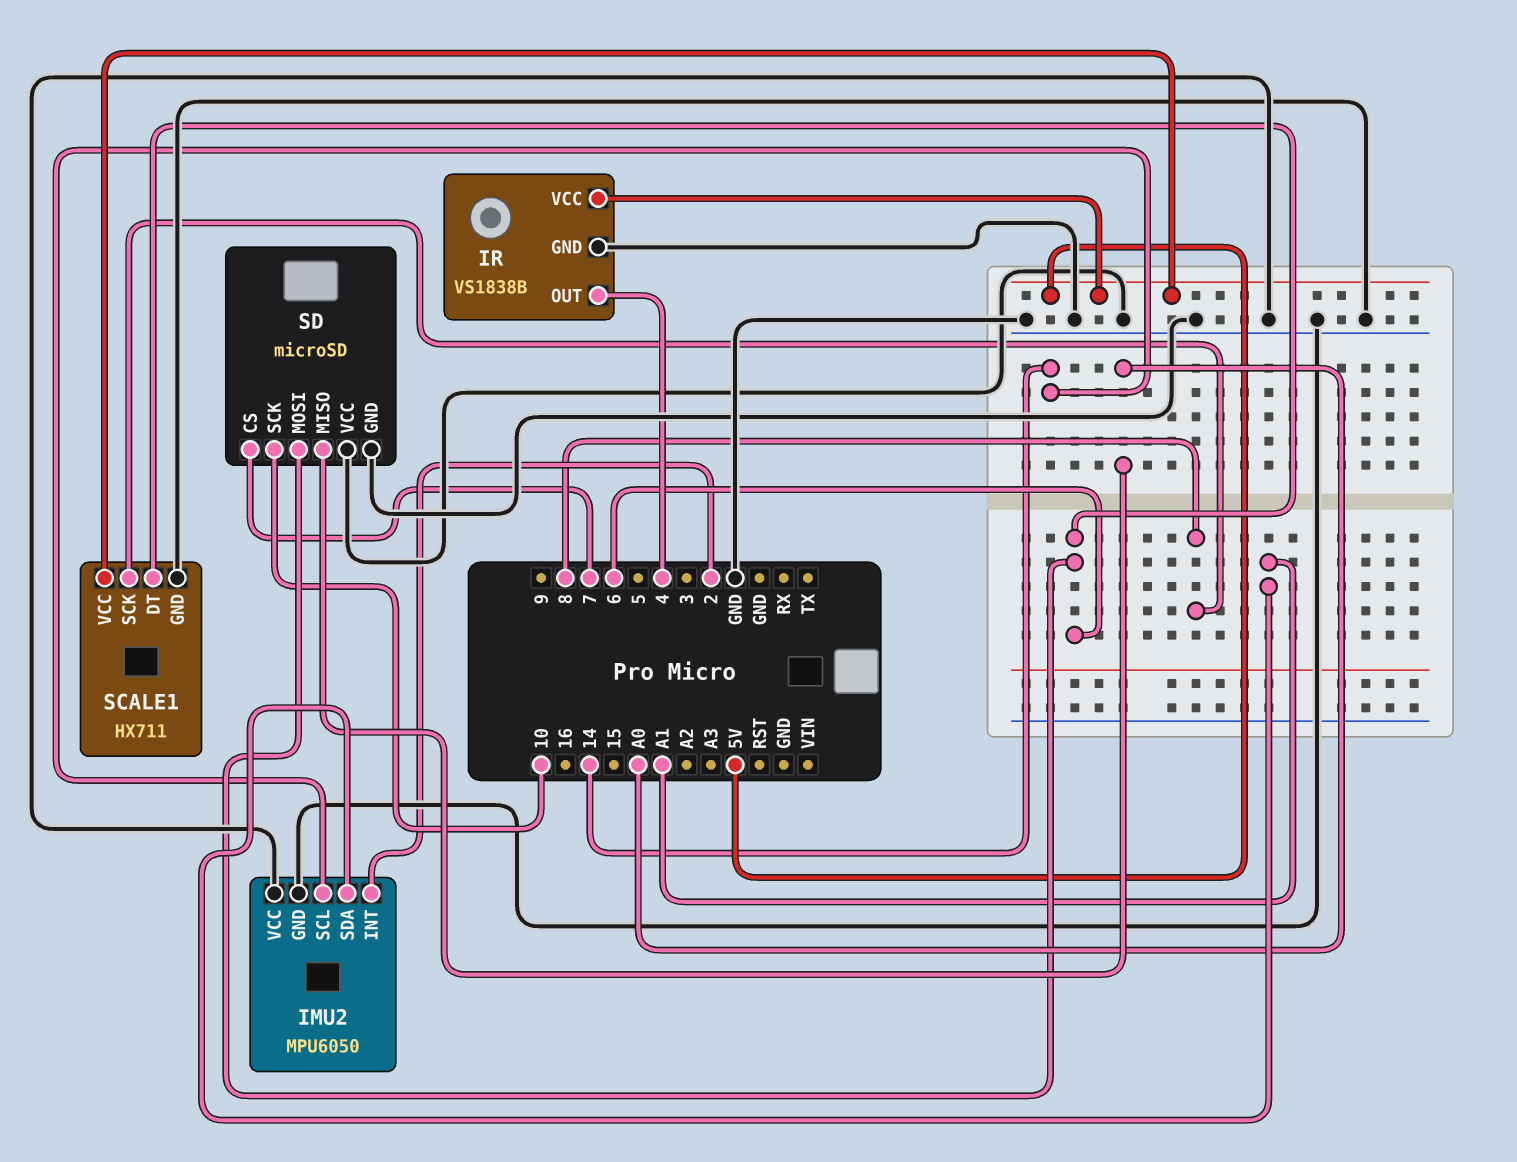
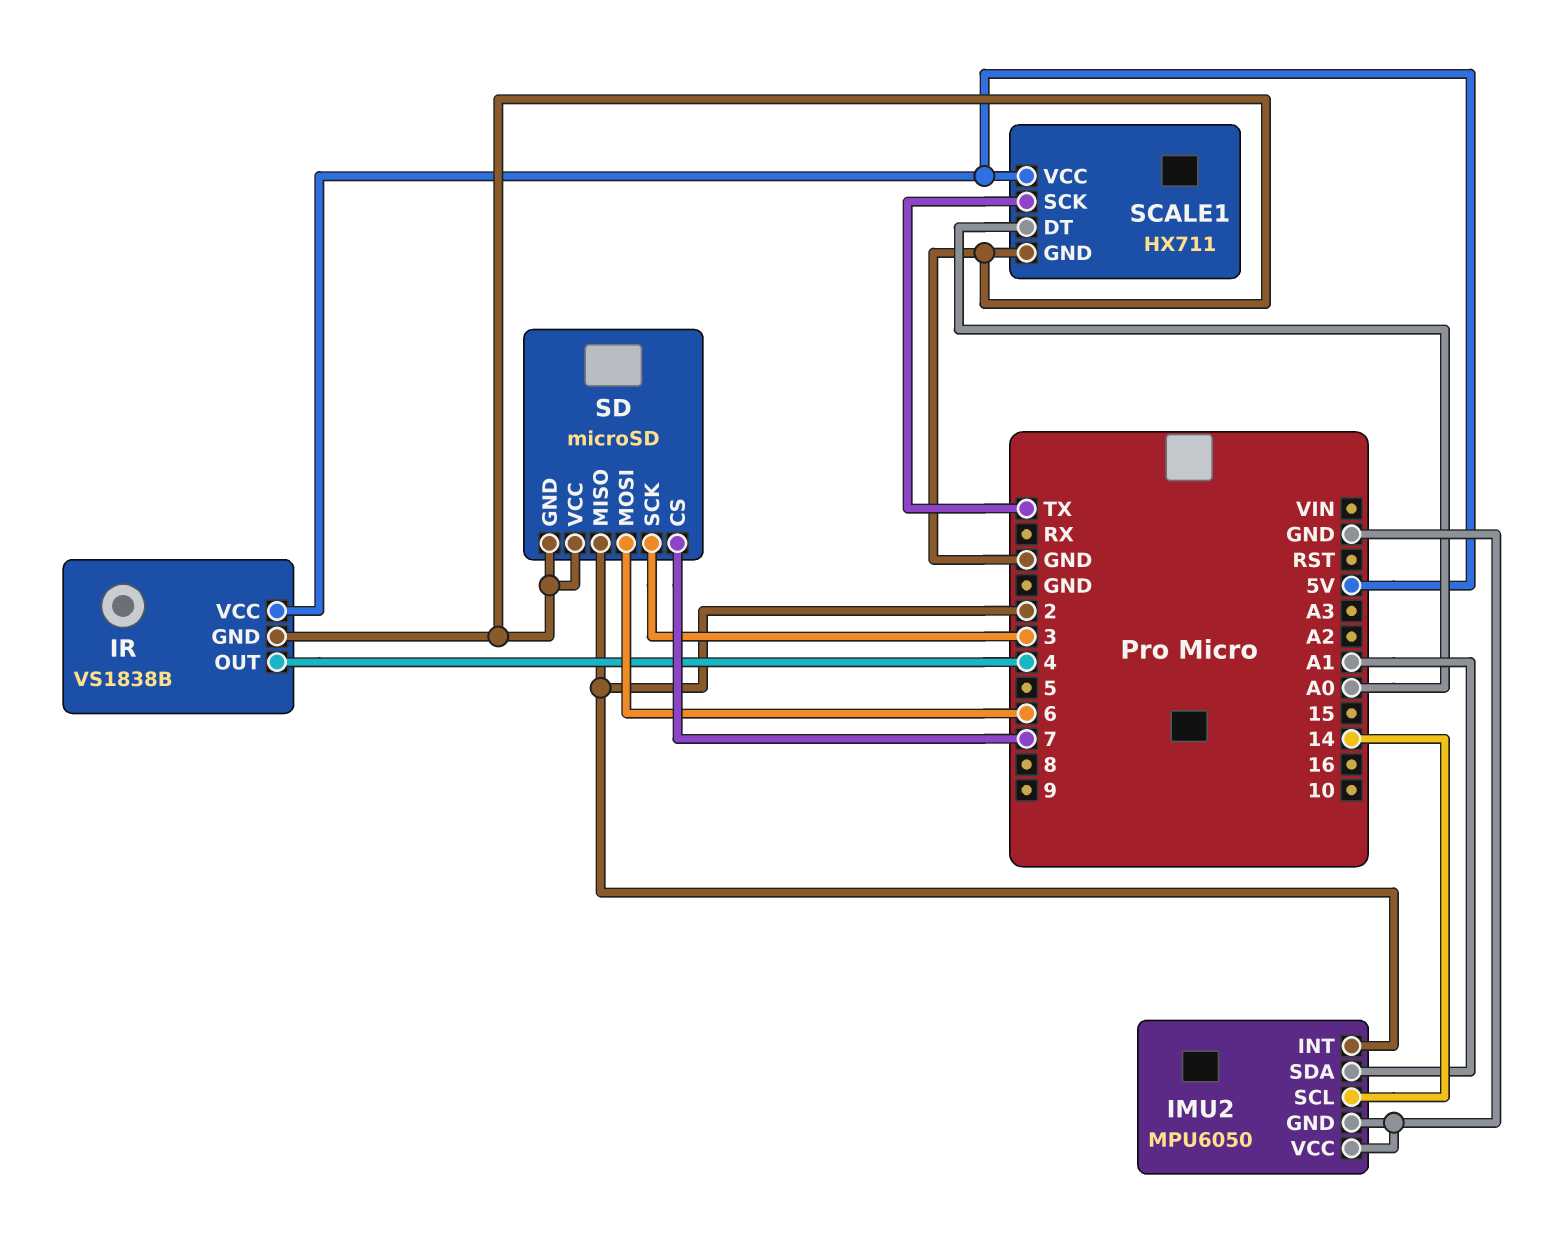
SCALE1 pin DT: 6 -> A0
SCALE1 pin SCK: 8 -> TX
SD pin MISO: A0 -> 2
SD pin SCK: 10 -> 3

